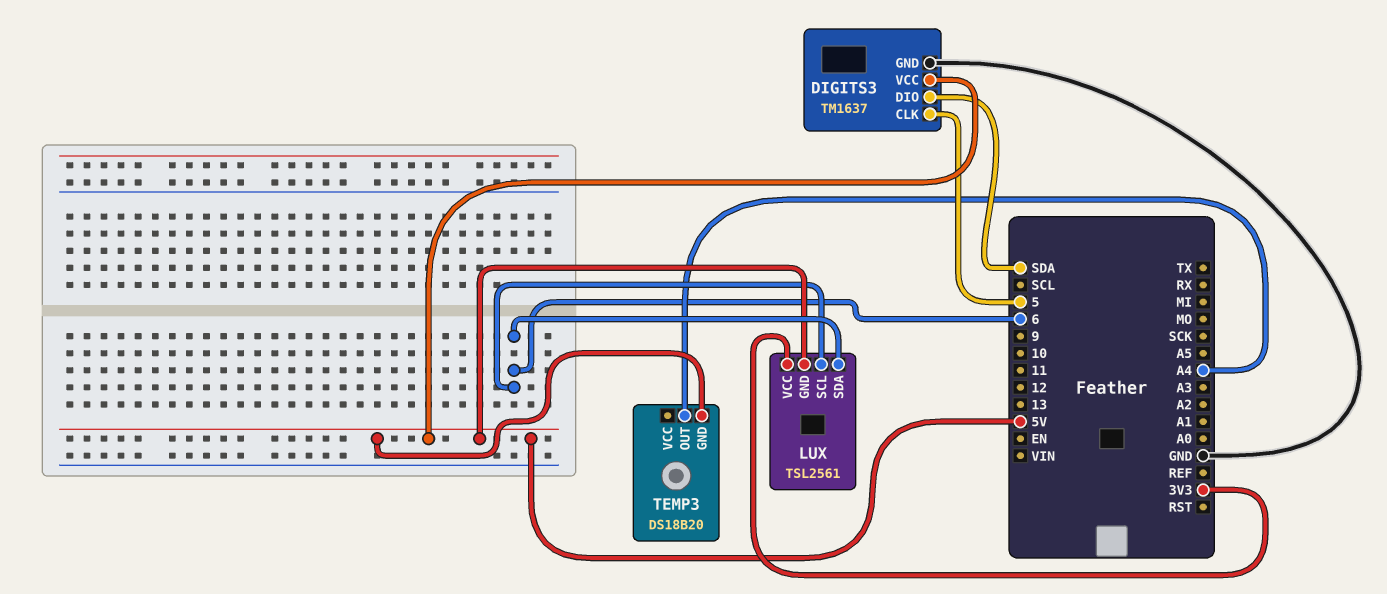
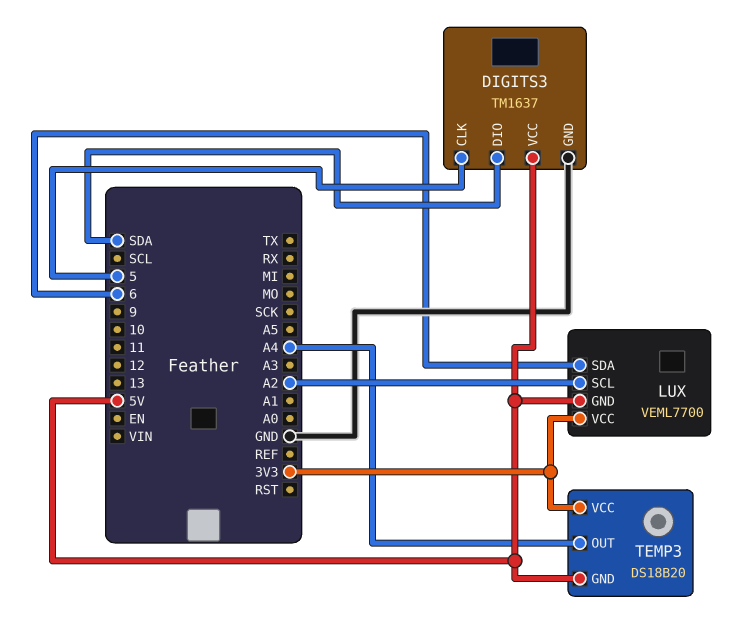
LUX: TSL2561 -> VEML7700
LUX pin SCL: 6 -> A2
TEMP3 pin VCC: none -> 3V3

